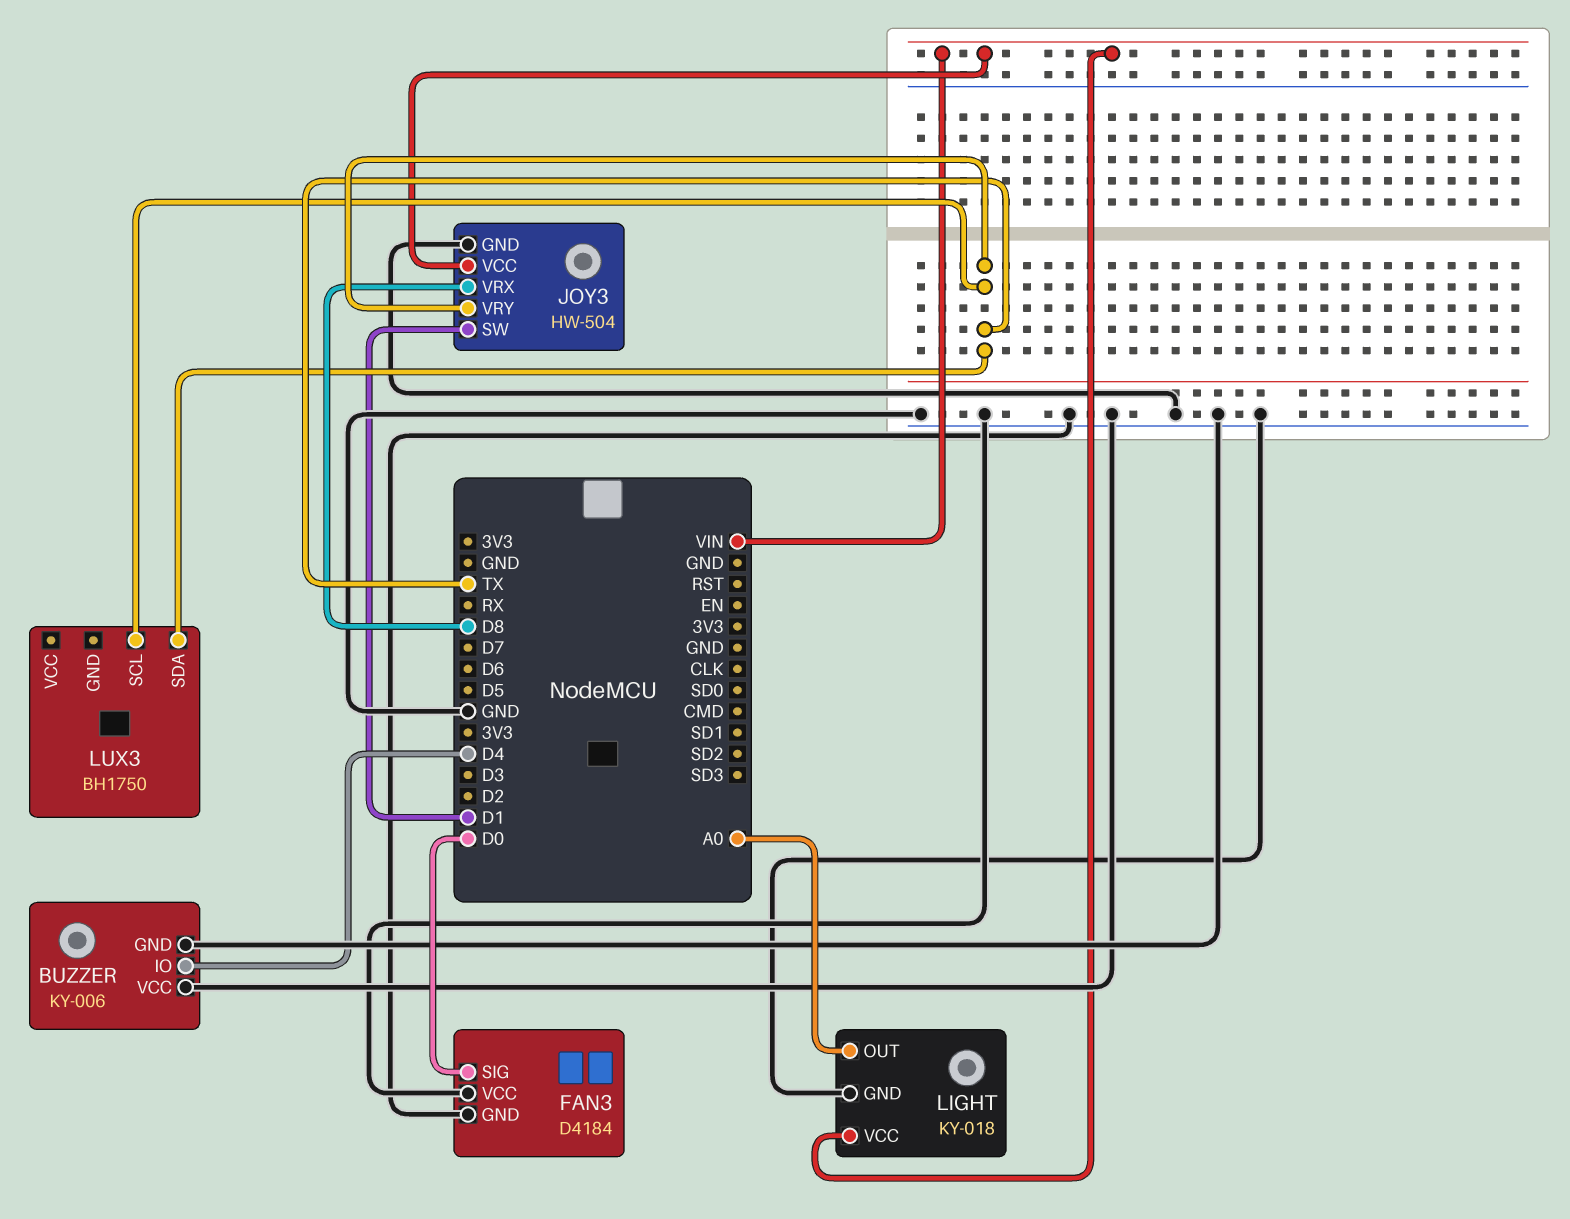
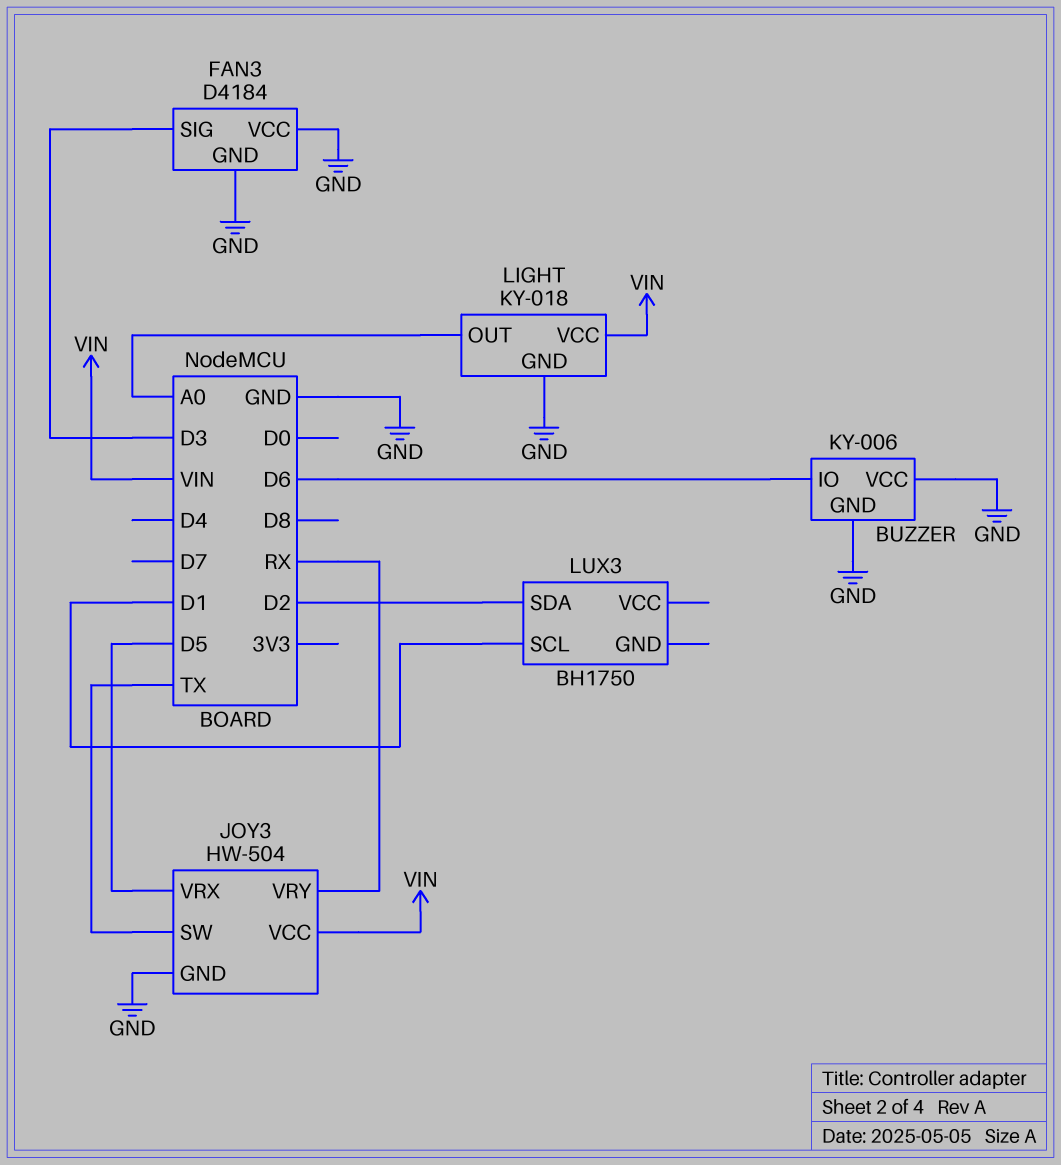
BUZZER pin IO: D4 -> D6
FAN3 pin SIG: D0 -> D3
JOY3 pin SW: D1 -> TX
JOY3 pin VRX: D8 -> D5
JOY3 pin VRY: TX -> RX
LUX3 pin SCL: TX -> D1
LUX3 pin SDA: TX -> D2

